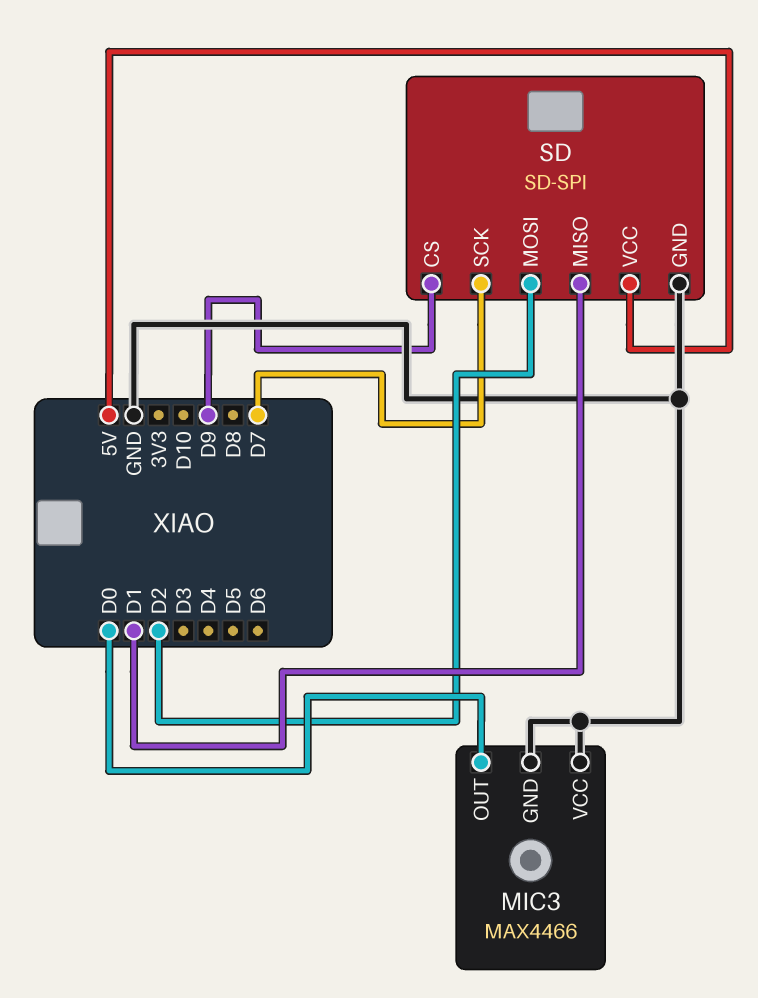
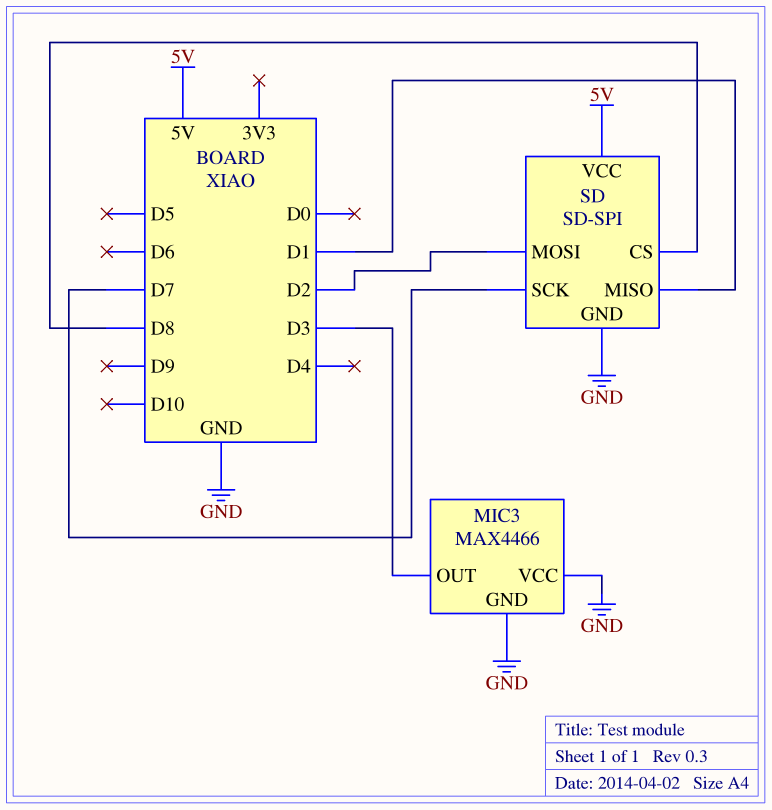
MIC3 pin OUT: D0 -> D3
SD pin CS: D9 -> D8

